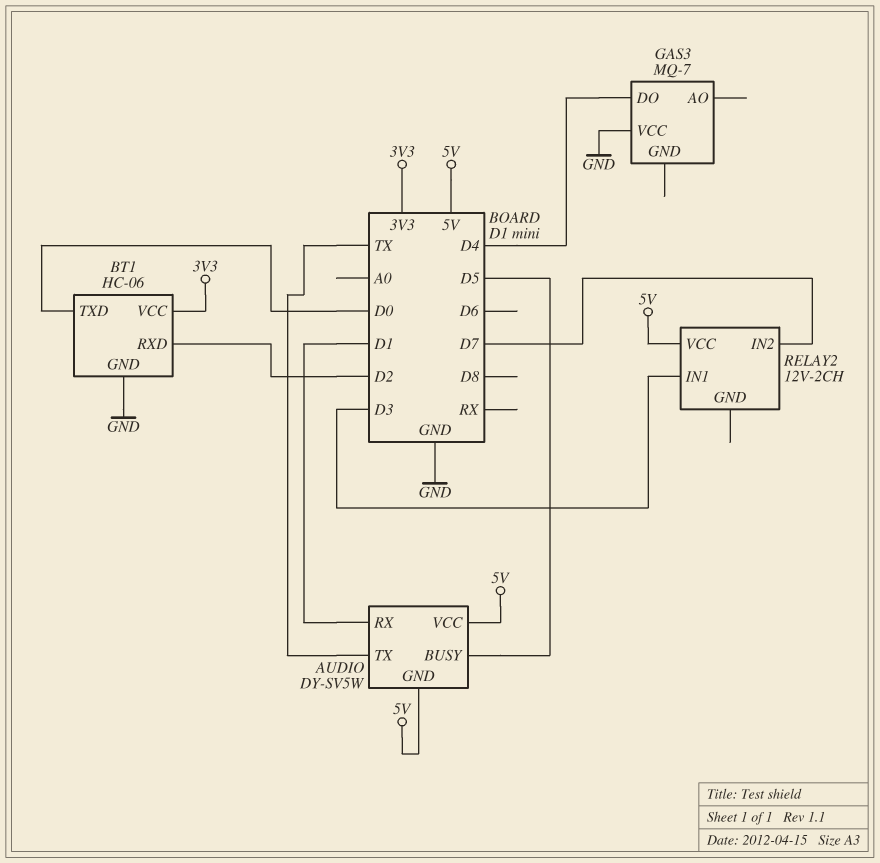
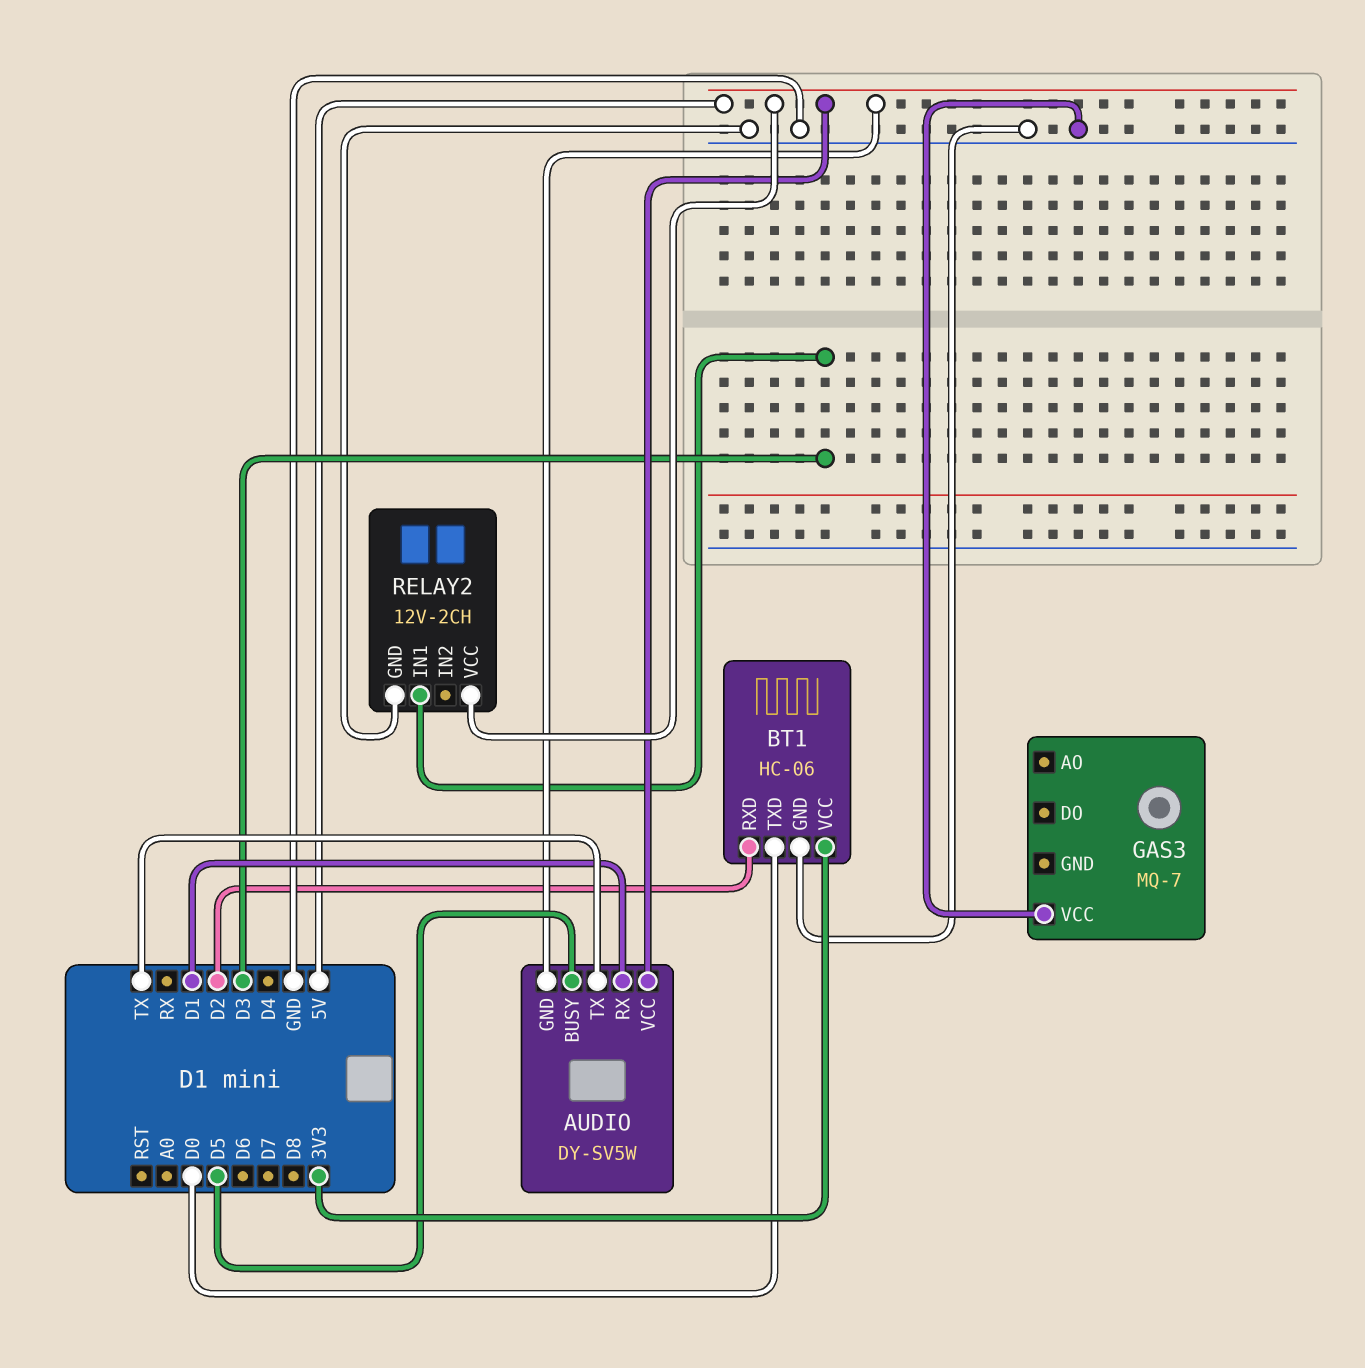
GAS3 pin DO: D4 -> none
RELAY2 pin GND: none -> GND
RELAY2 pin IN2: D7 -> none

